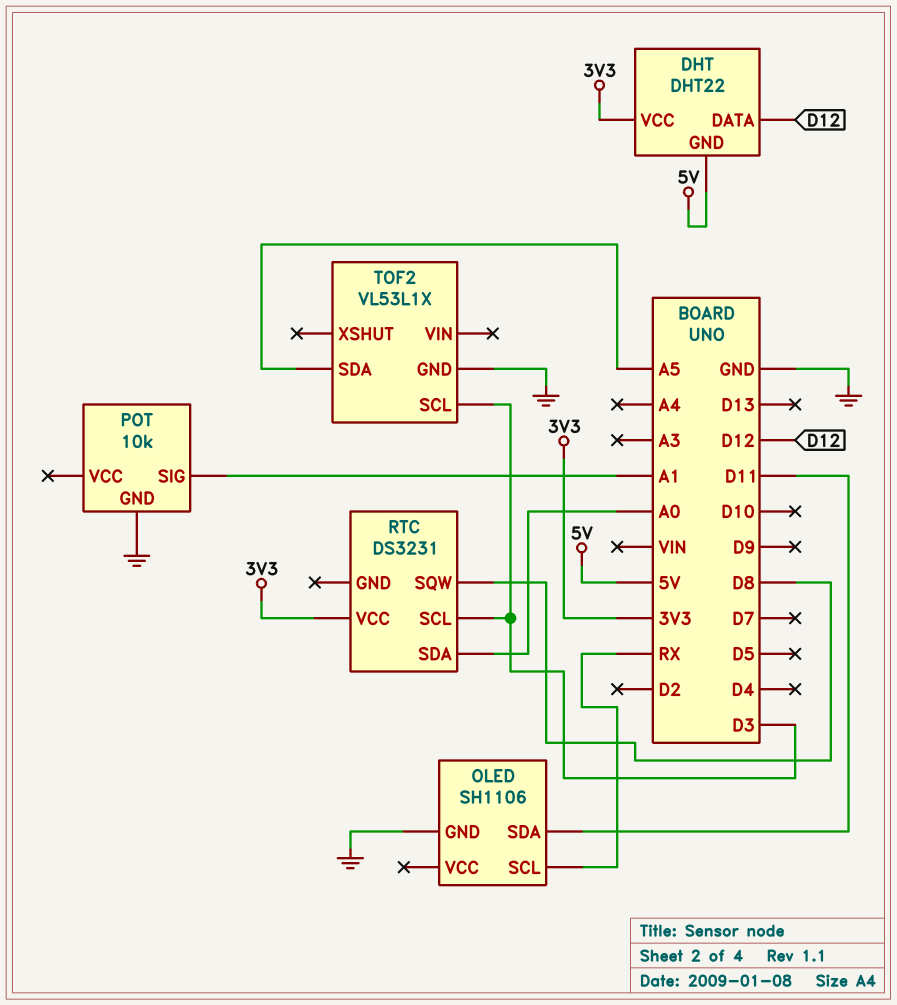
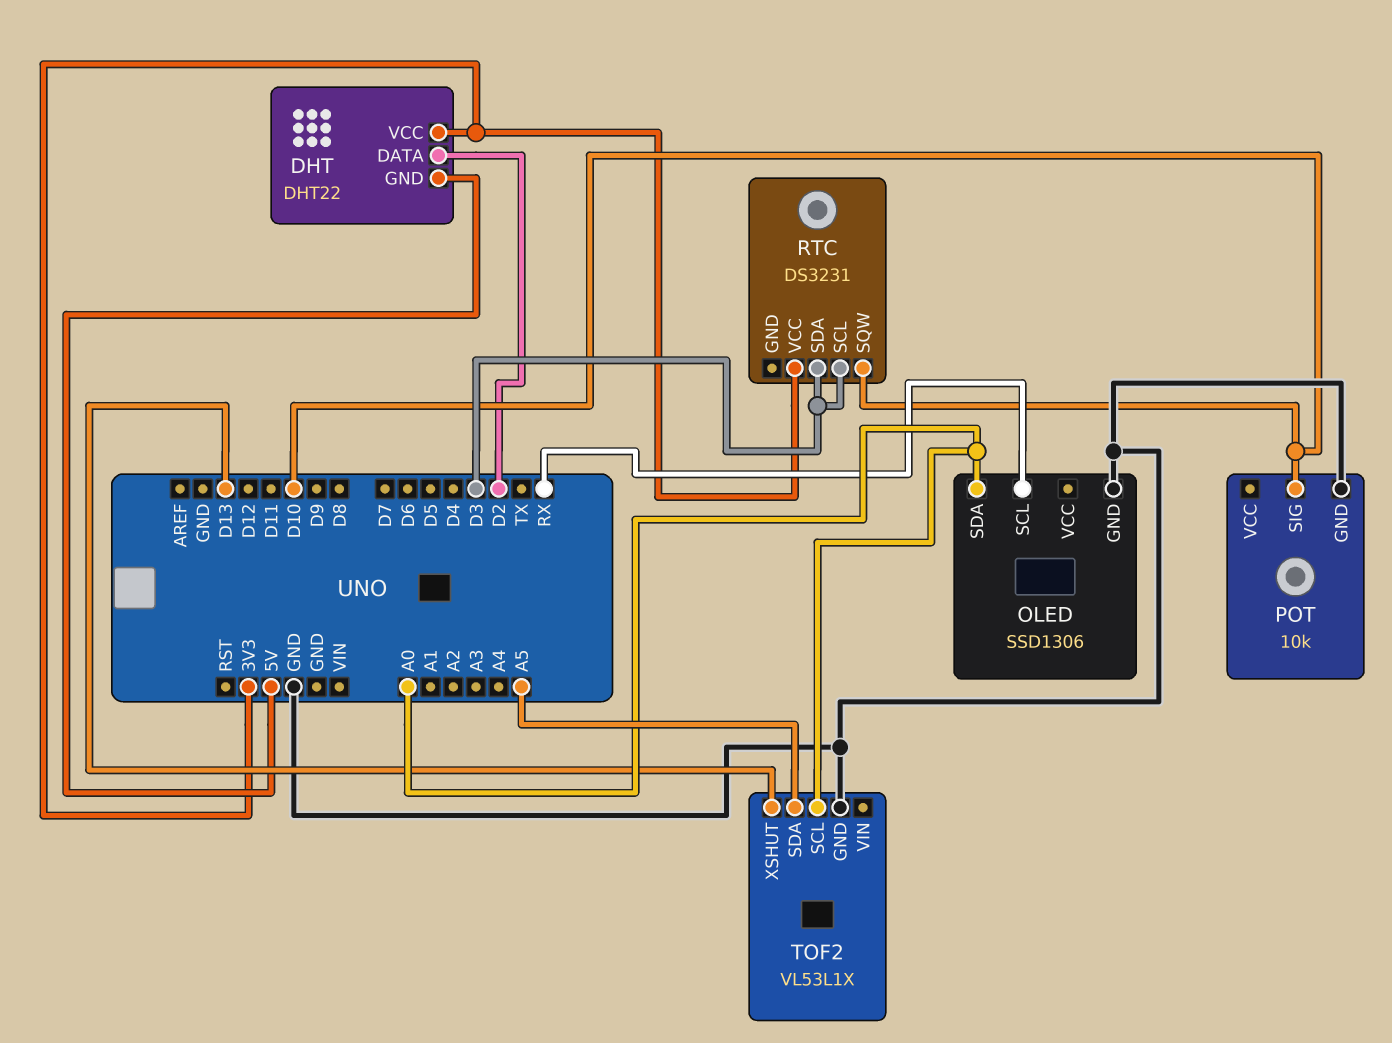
DHT pin DATA: D12 -> D2
OLED: SH1106 -> SSD1306
OLED pin SDA: D11 -> A0
POT pin SIG: A1 -> D10
RTC pin SDA: A0 -> D3
RTC pin SQW: D8 -> D10
TOF2 pin SCL: D3 -> A0
TOF2 pin XSHUT: none -> D13

